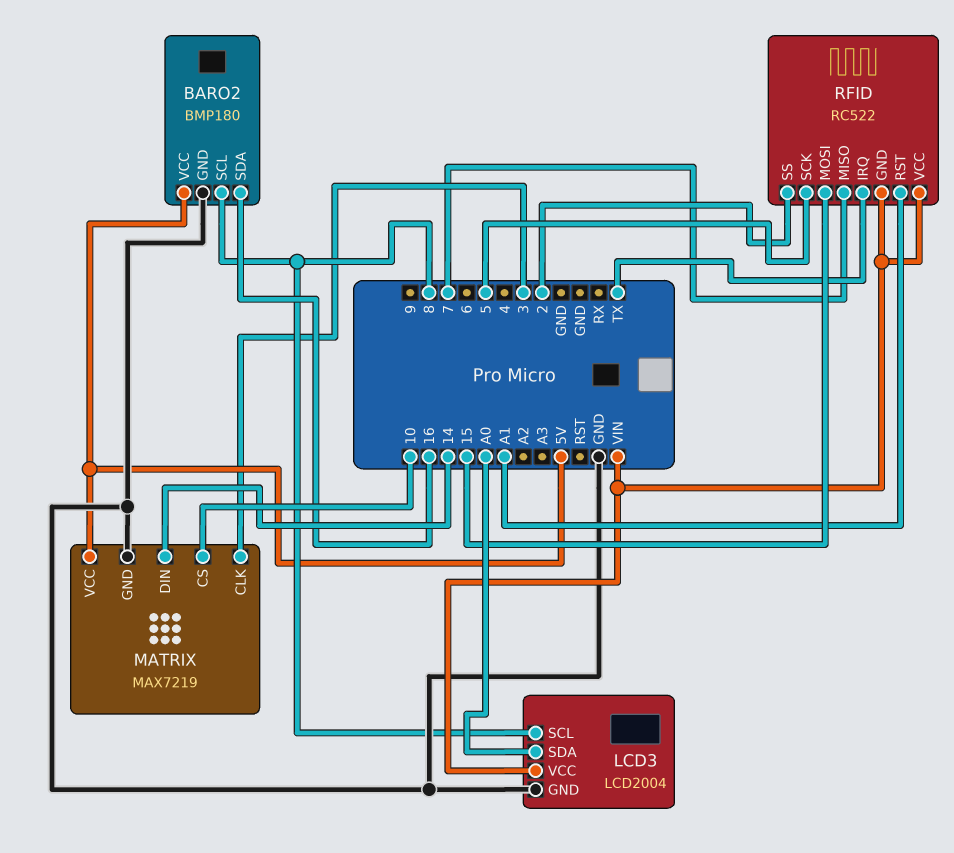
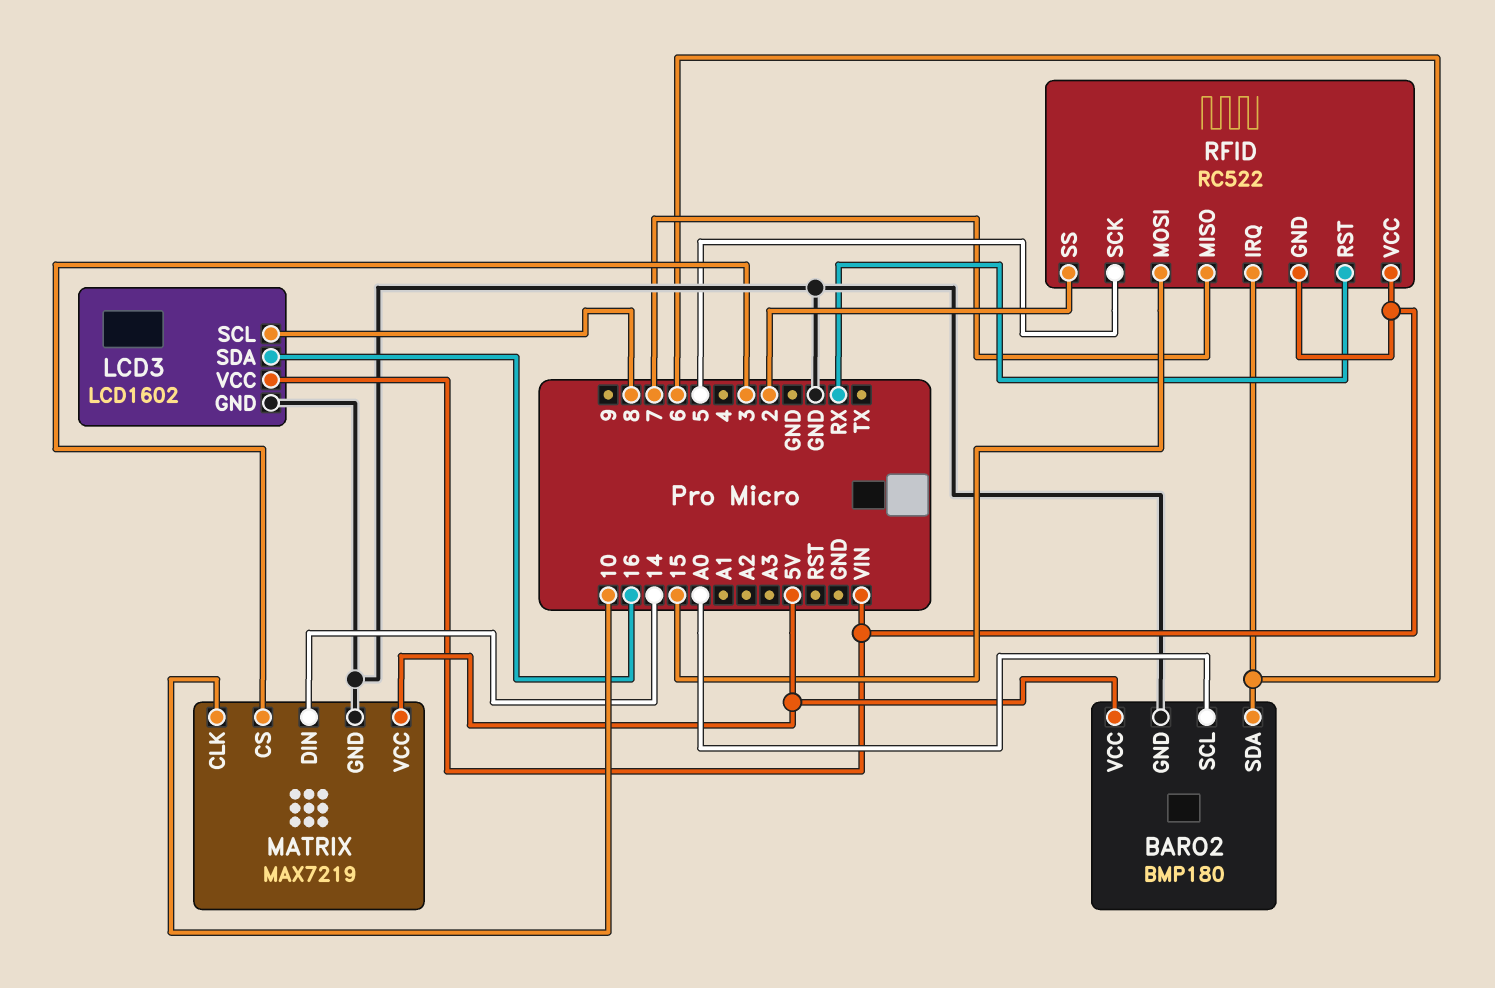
BARO2 pin SCL: 8 -> A0
BARO2 pin SDA: 16 -> 6
LCD3: LCD2004 -> LCD1602
LCD3 pin SDA: A0 -> 16
MATRIX pin CLK: 3 -> 10
MATRIX pin CS: 10 -> 3
RFID pin IRQ: TX -> 6
RFID pin RST: A1 -> RX

